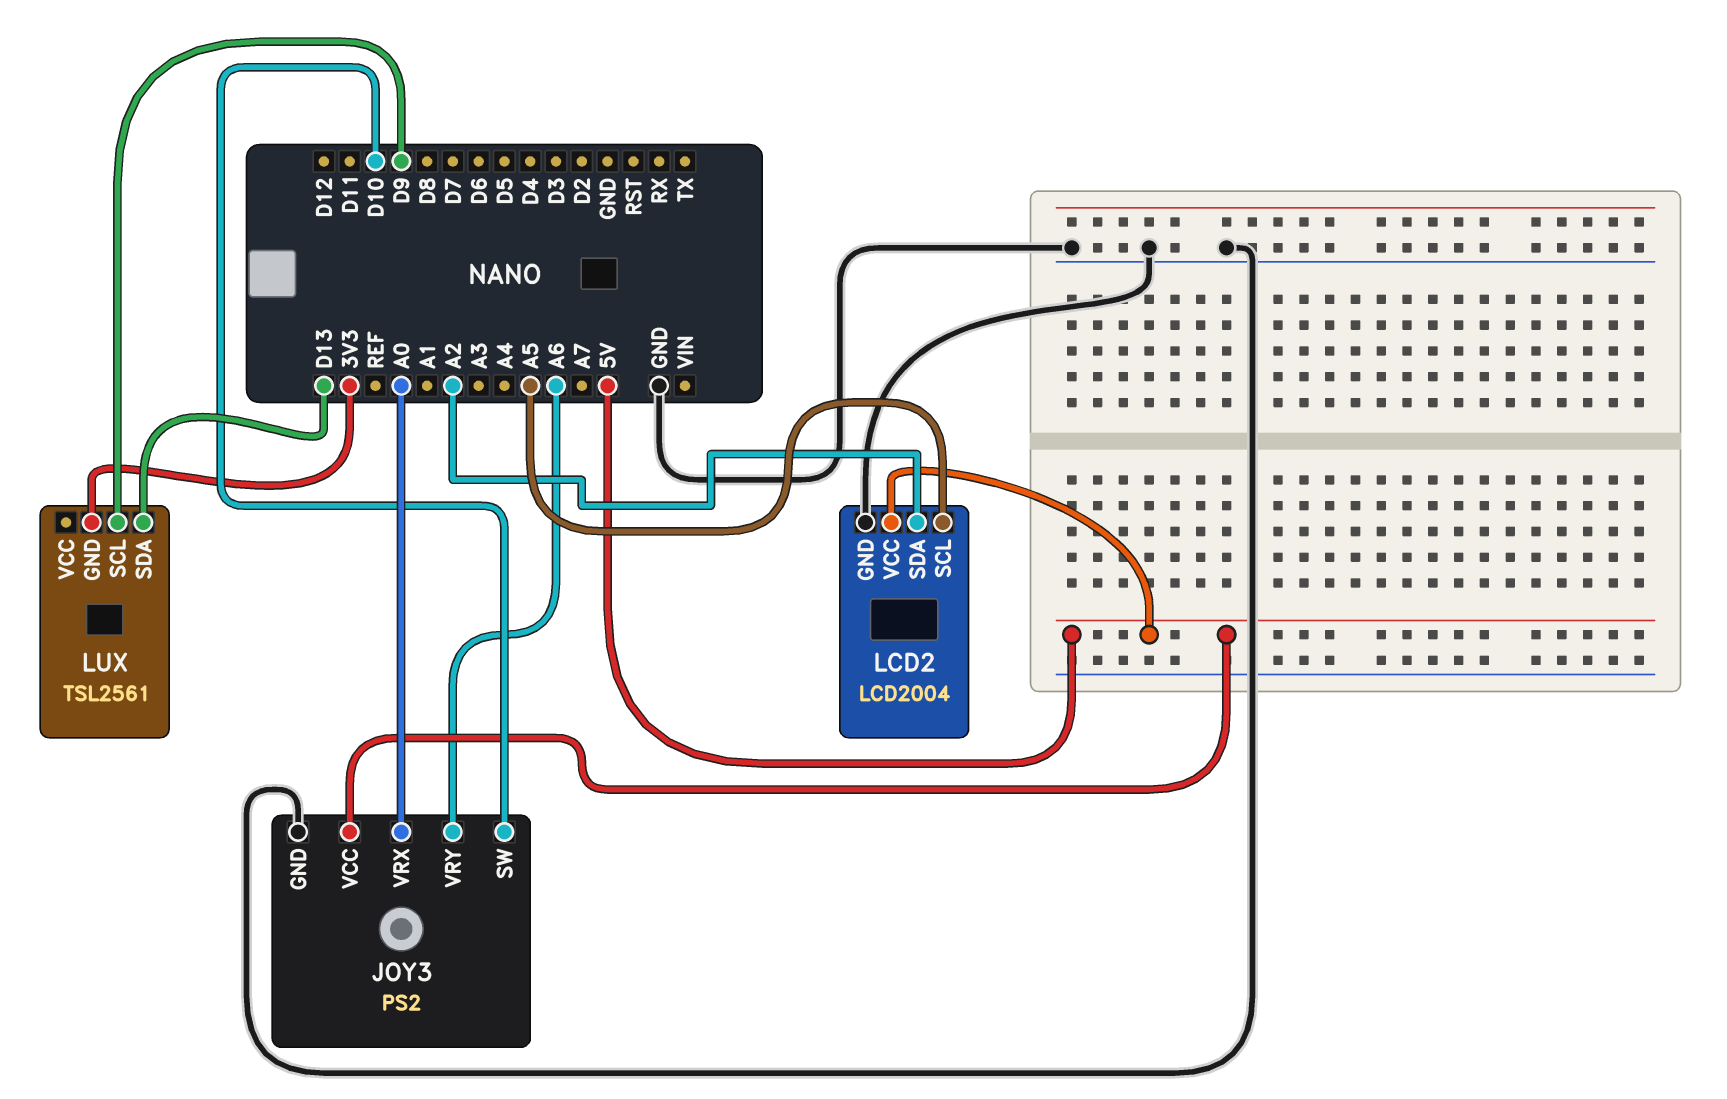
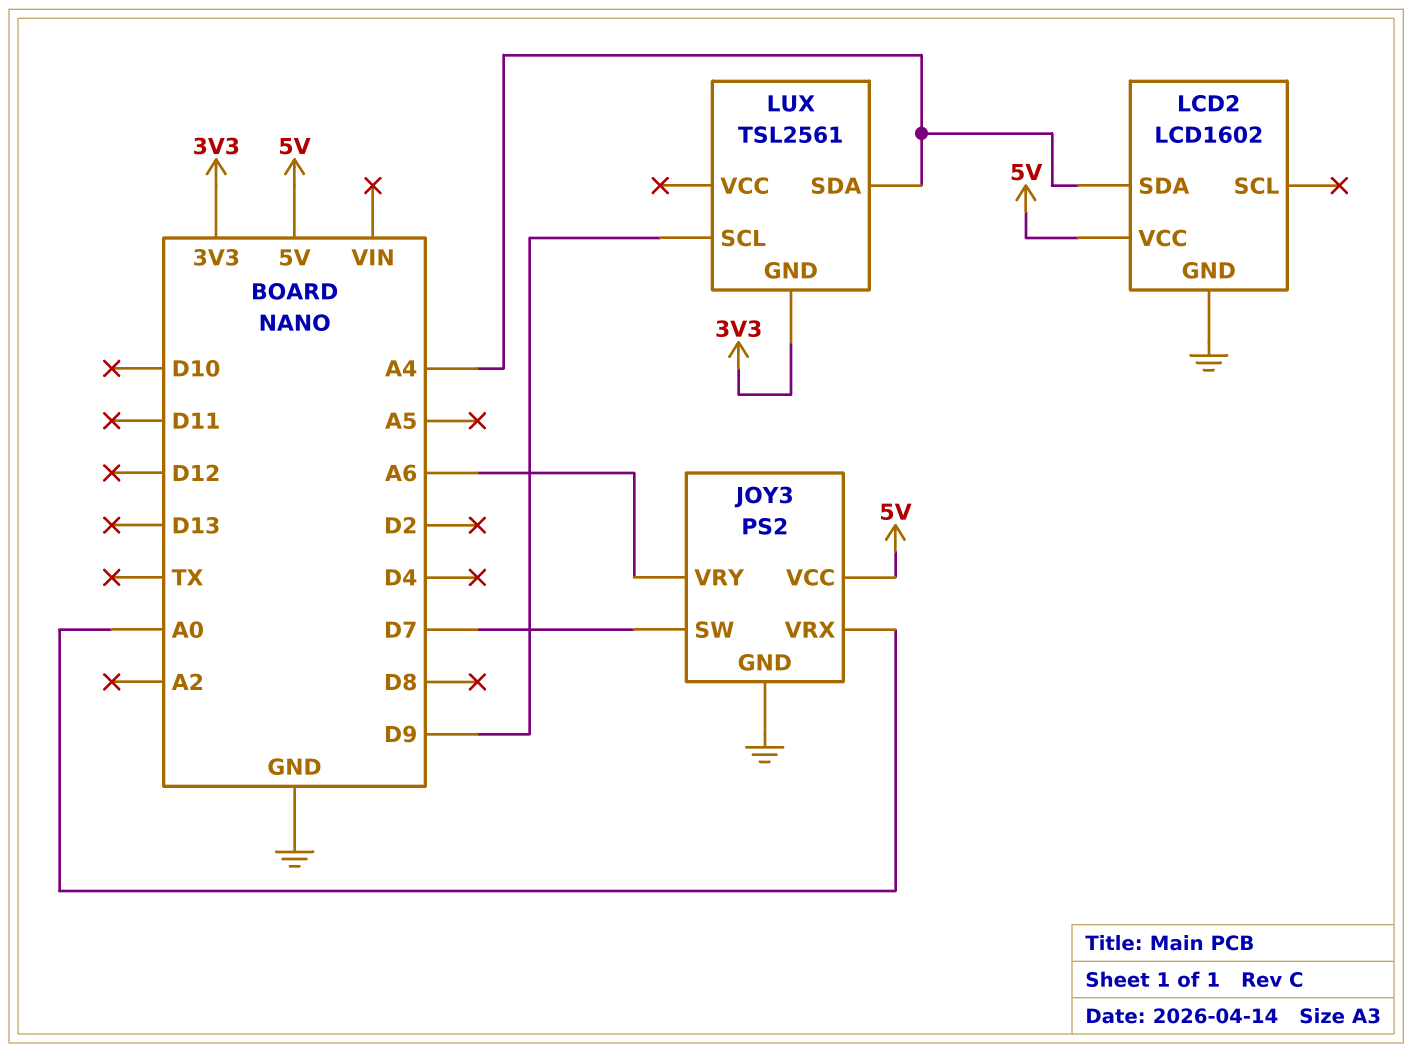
JOY3 pin SW: D10 -> D7
LCD2: LCD2004 -> LCD1602
LCD2 pin SCL: A5 -> none
LCD2 pin SDA: A2 -> A4
LUX pin SDA: D13 -> A4

